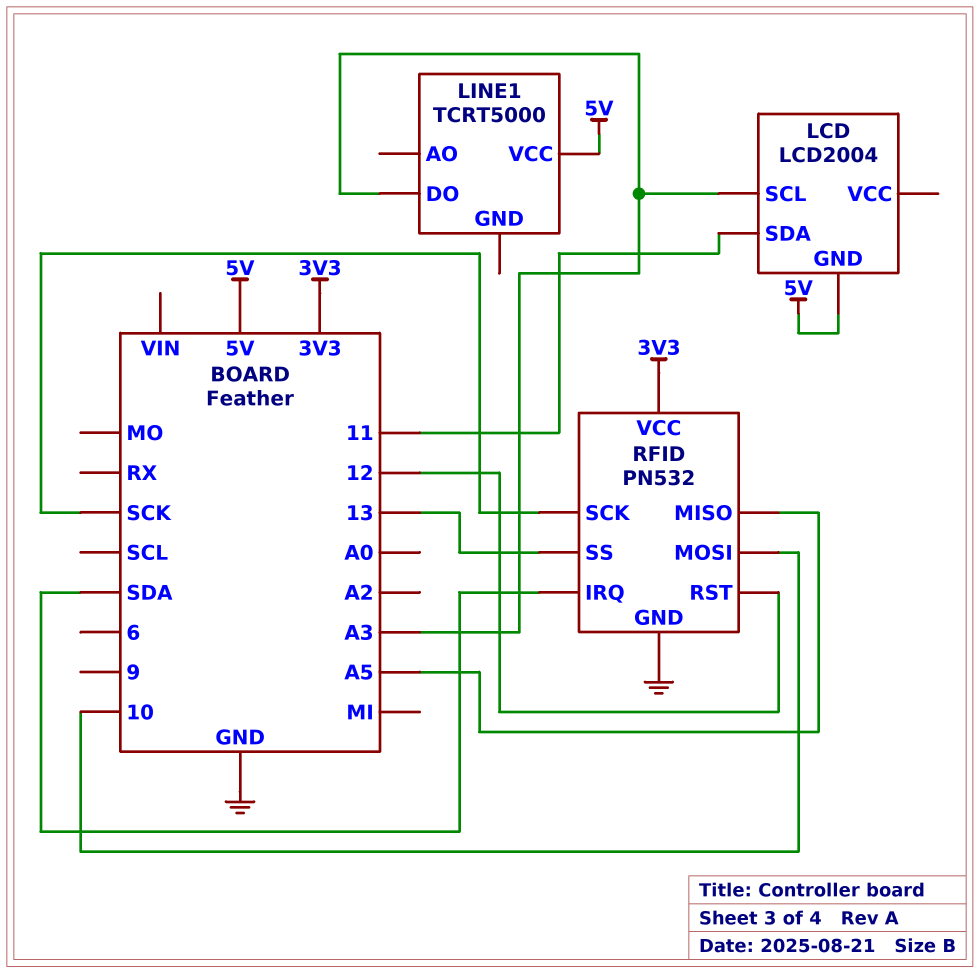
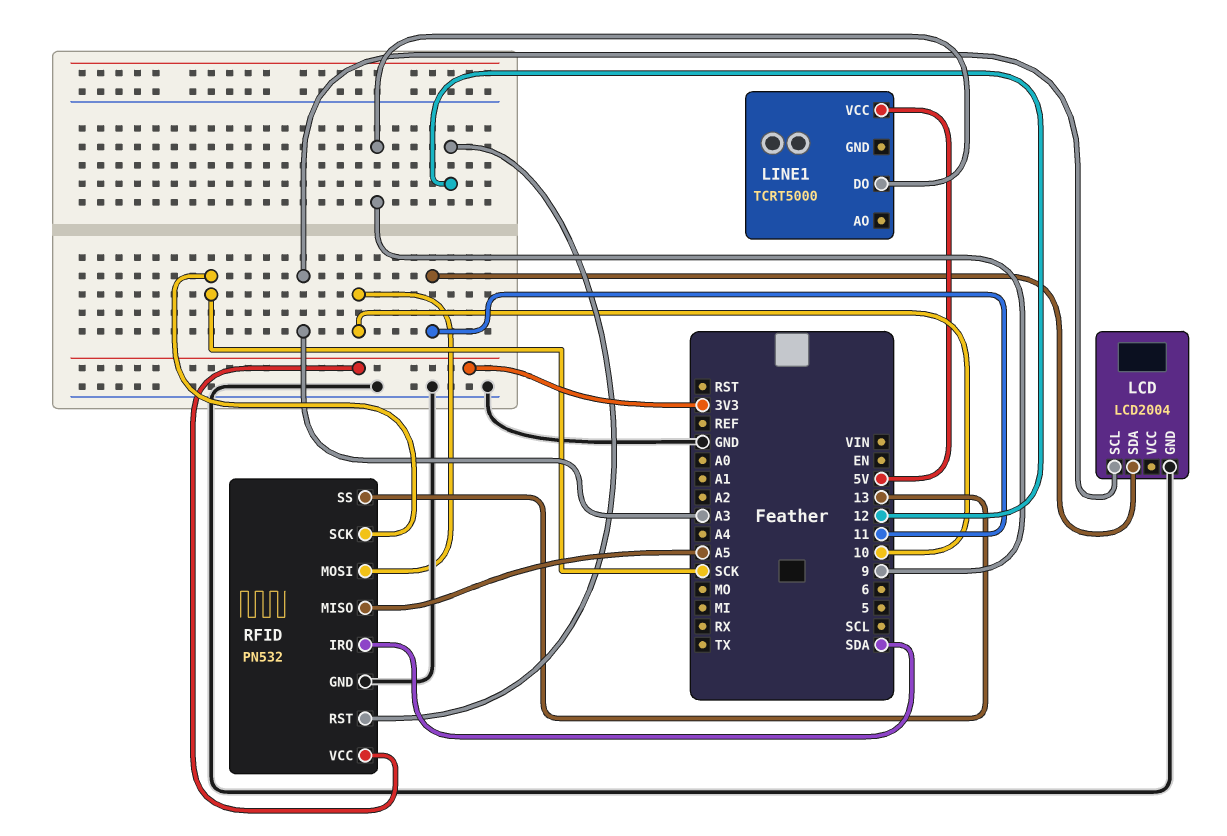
LCD pin GND: 5V -> GND
LINE1 pin DO: A3 -> 9

